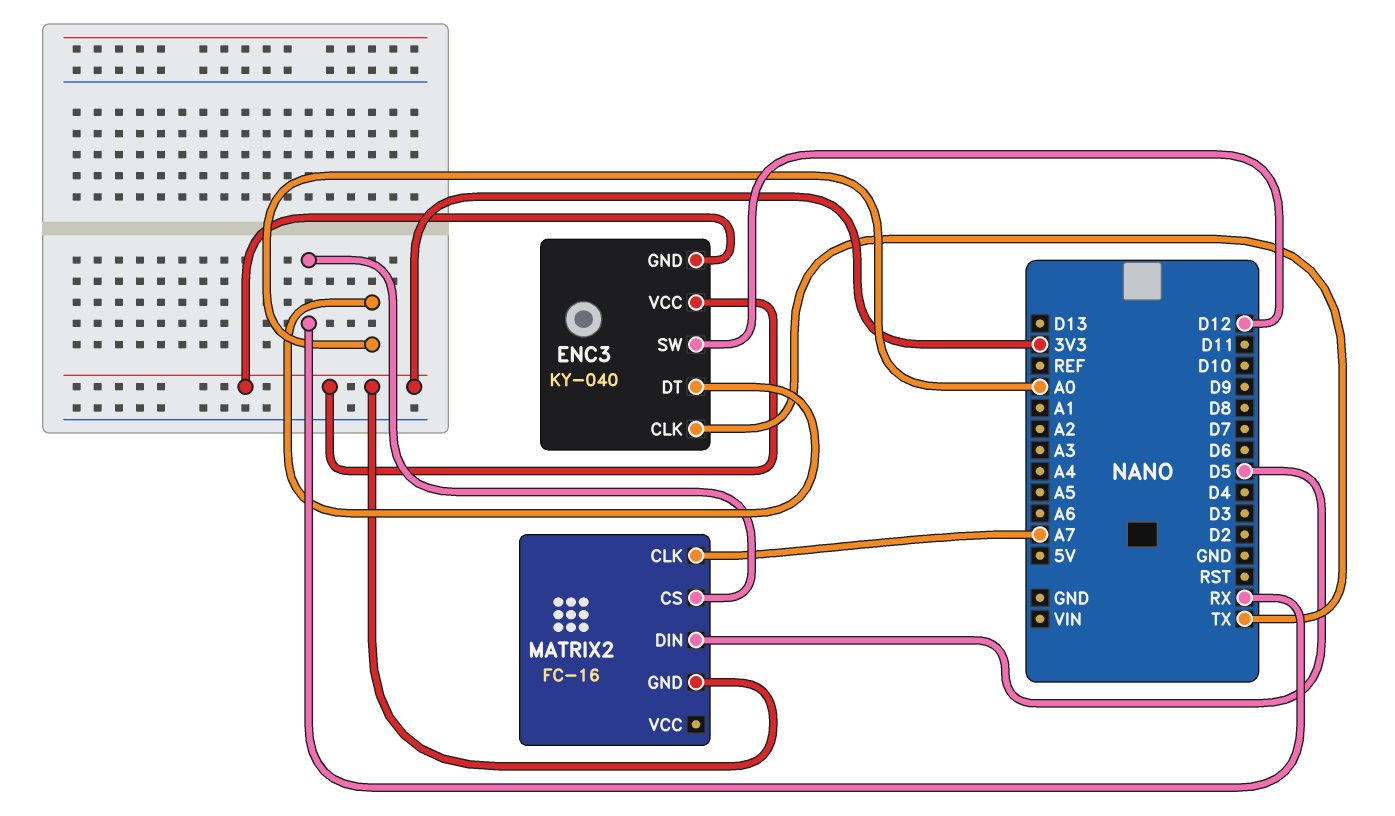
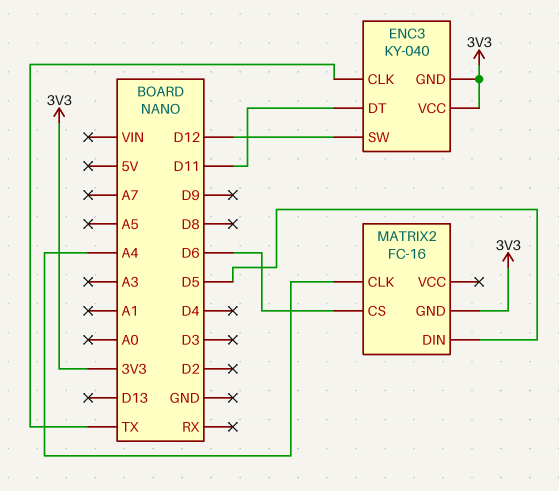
ENC3 pin DT: A0 -> D11
MATRIX2 pin CLK: A7 -> A4
MATRIX2 pin CS: RX -> D6

